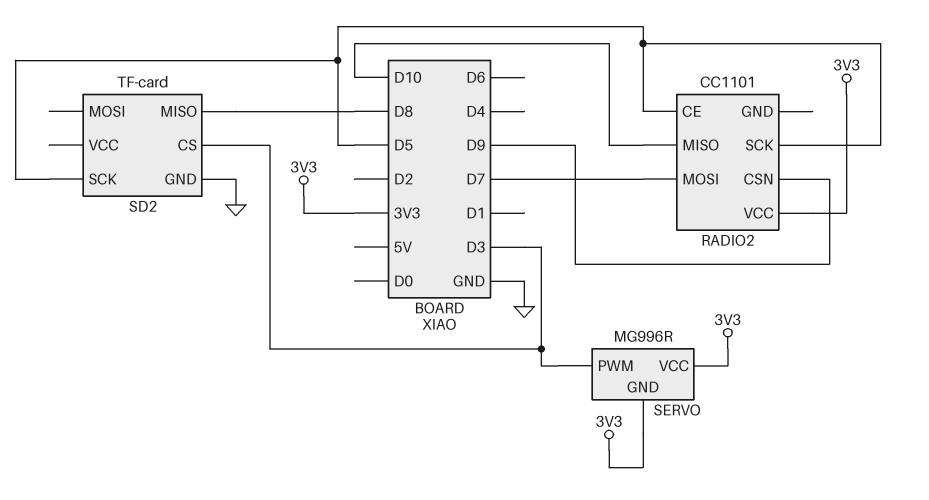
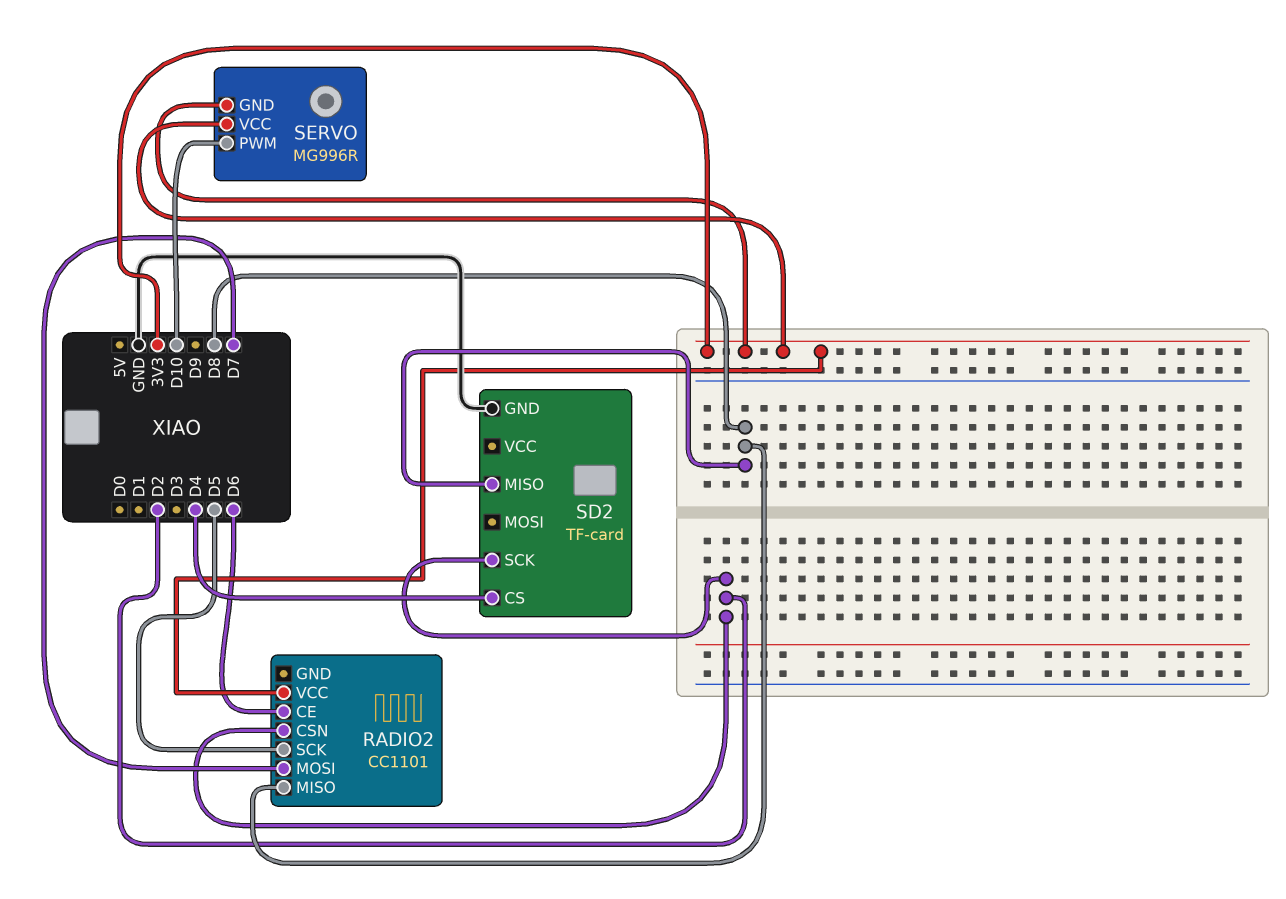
RADIO2 pin CE: D5 -> D6
RADIO2 pin CSN: D9 -> D2
RADIO2 pin MISO: D10 -> D8
SD2 pin CS: D3 -> D4
SD2 pin SCK: D5 -> D2
SERVO pin PWM: D3 -> D10

